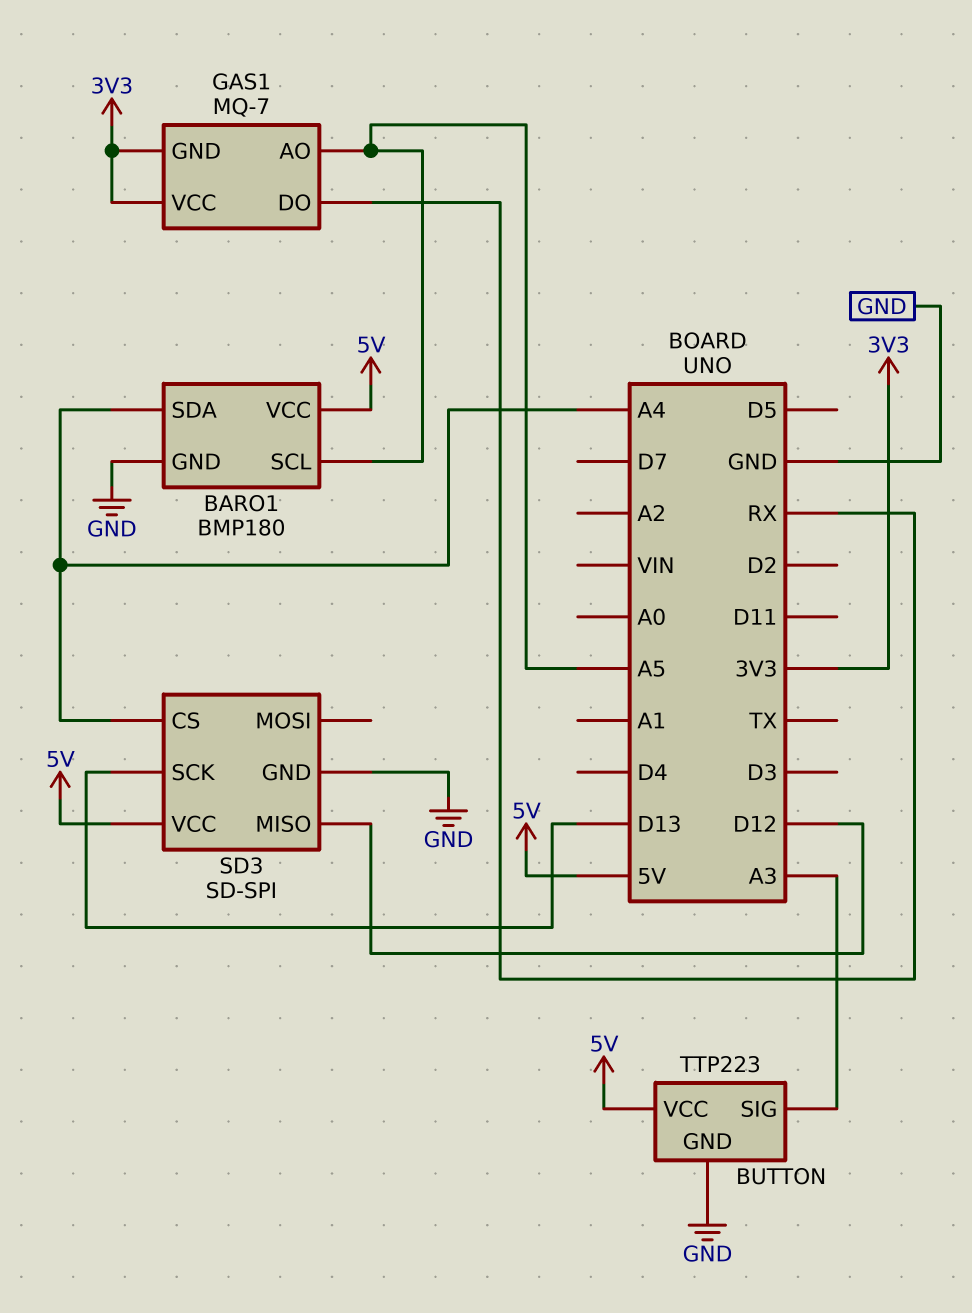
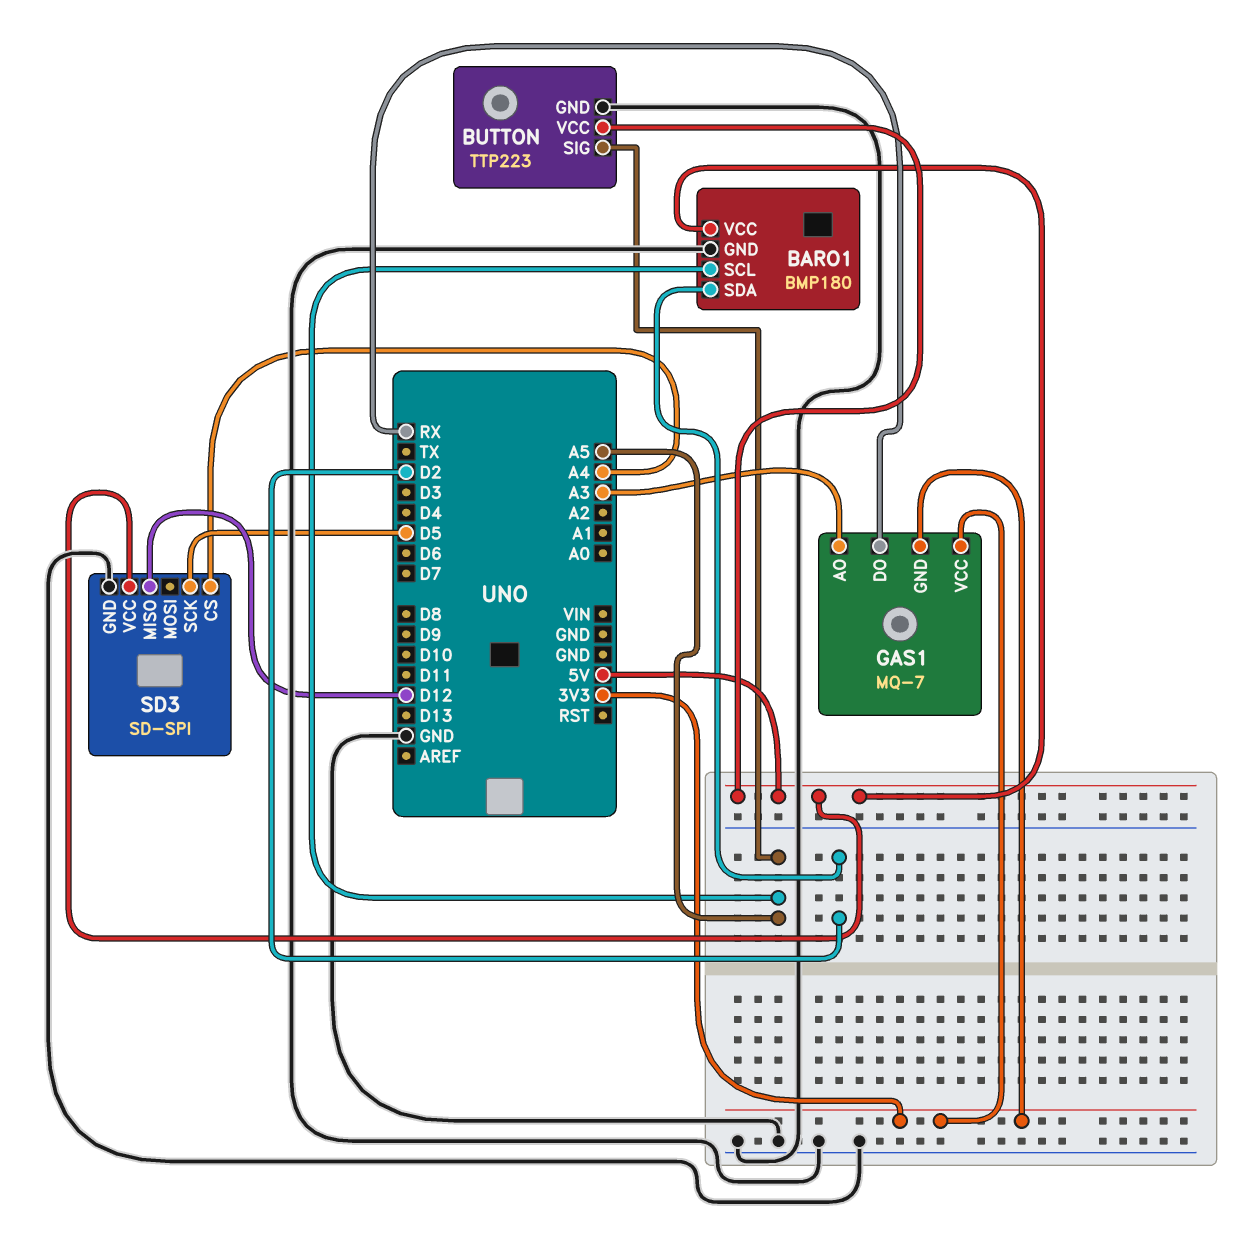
BARO1 pin SDA: A4 -> D2
BUTTON pin SIG: A3 -> A5
GAS1 pin AO: A5 -> A3
SD3 pin SCK: D13 -> D5

